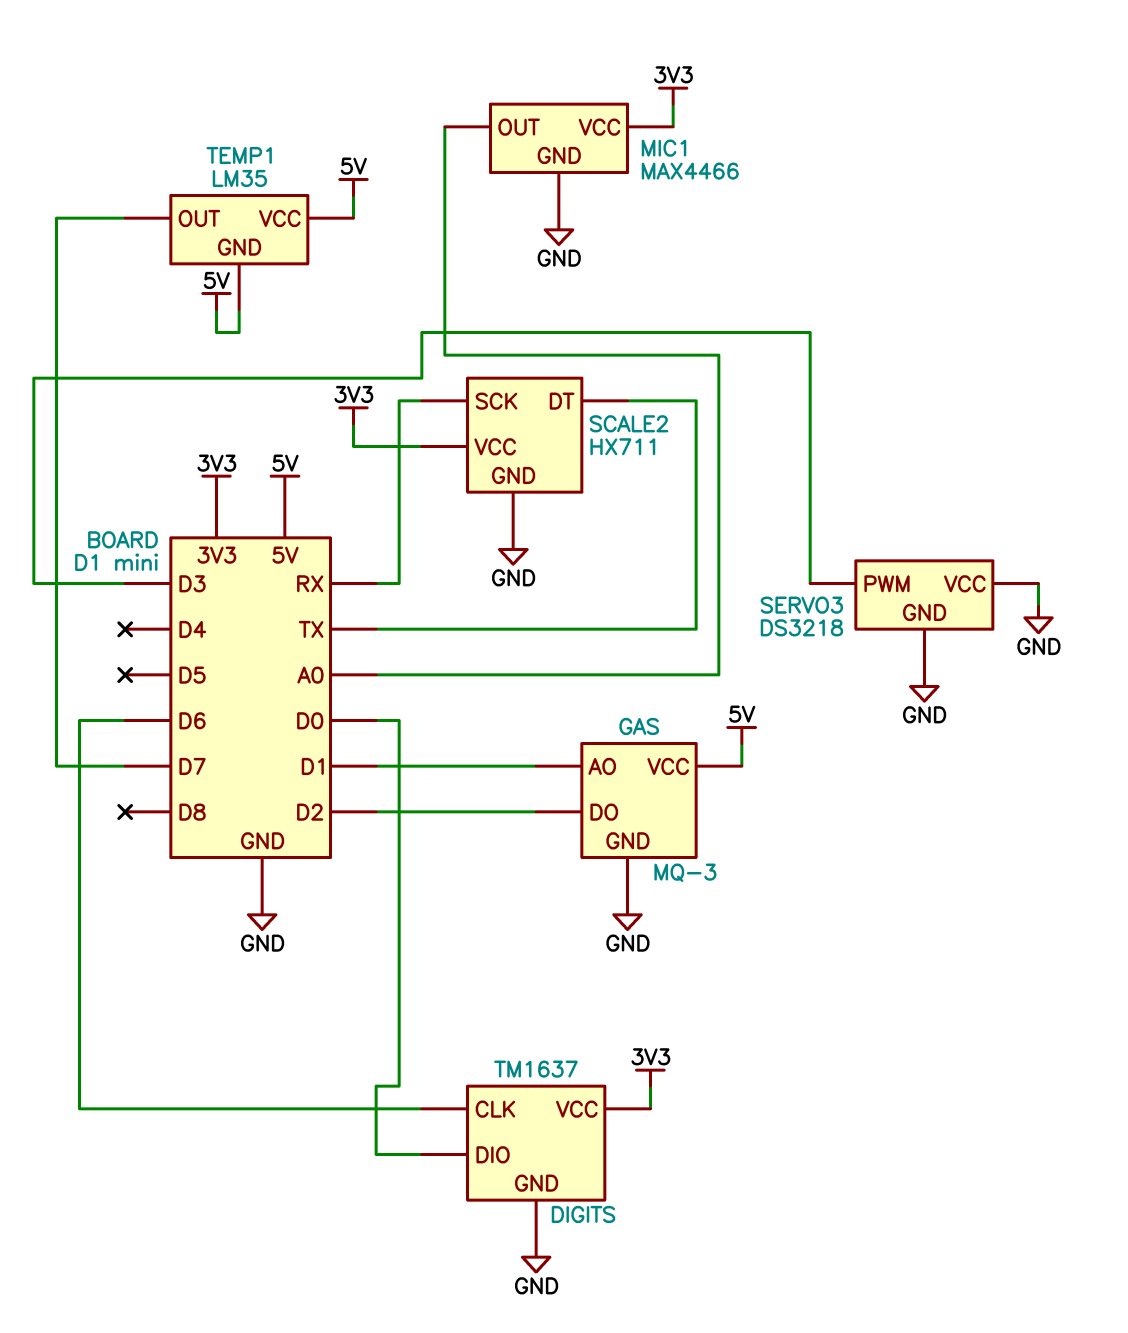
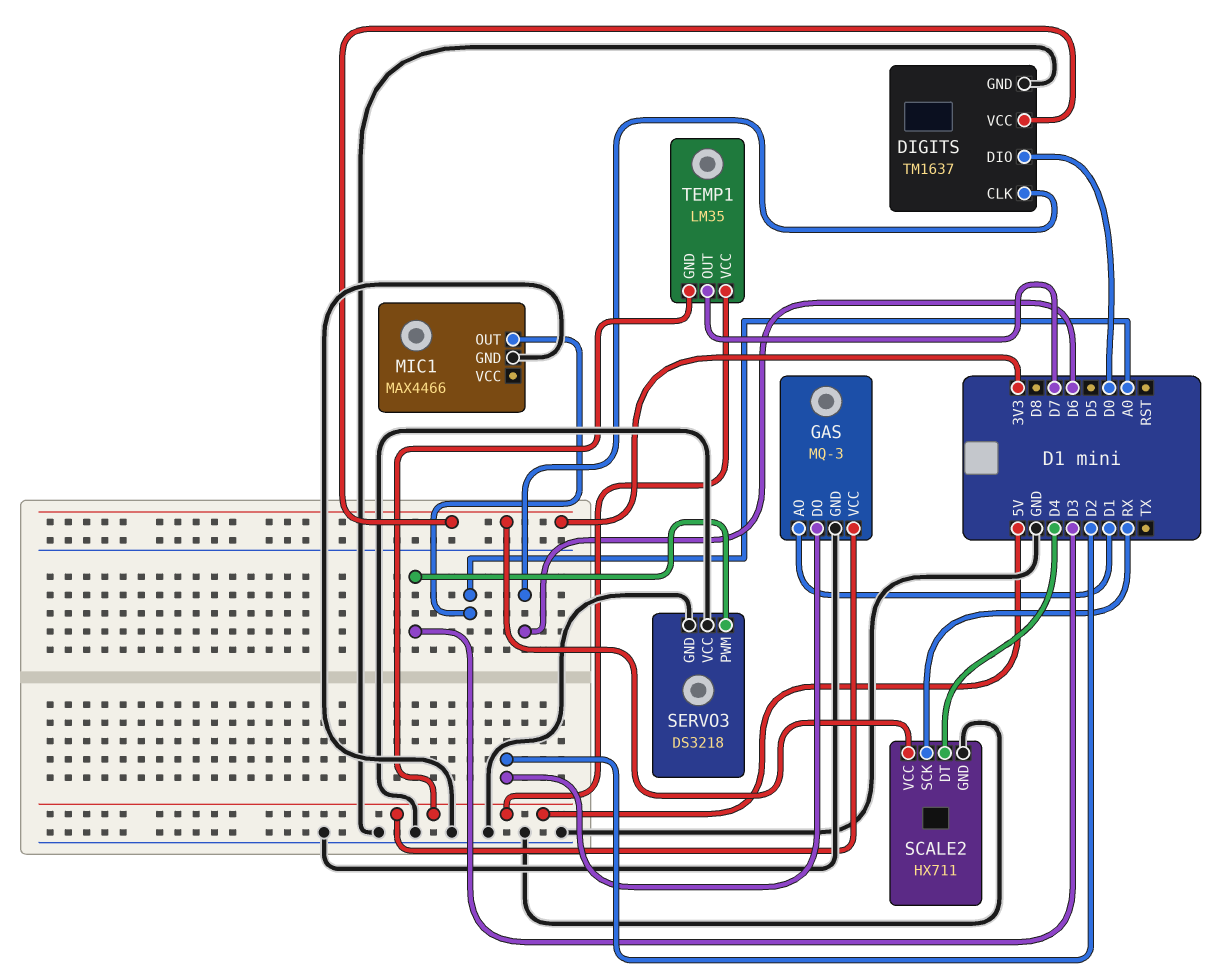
MIC1 pin VCC: 3V3 -> none
SCALE2 pin DT: TX -> D4

